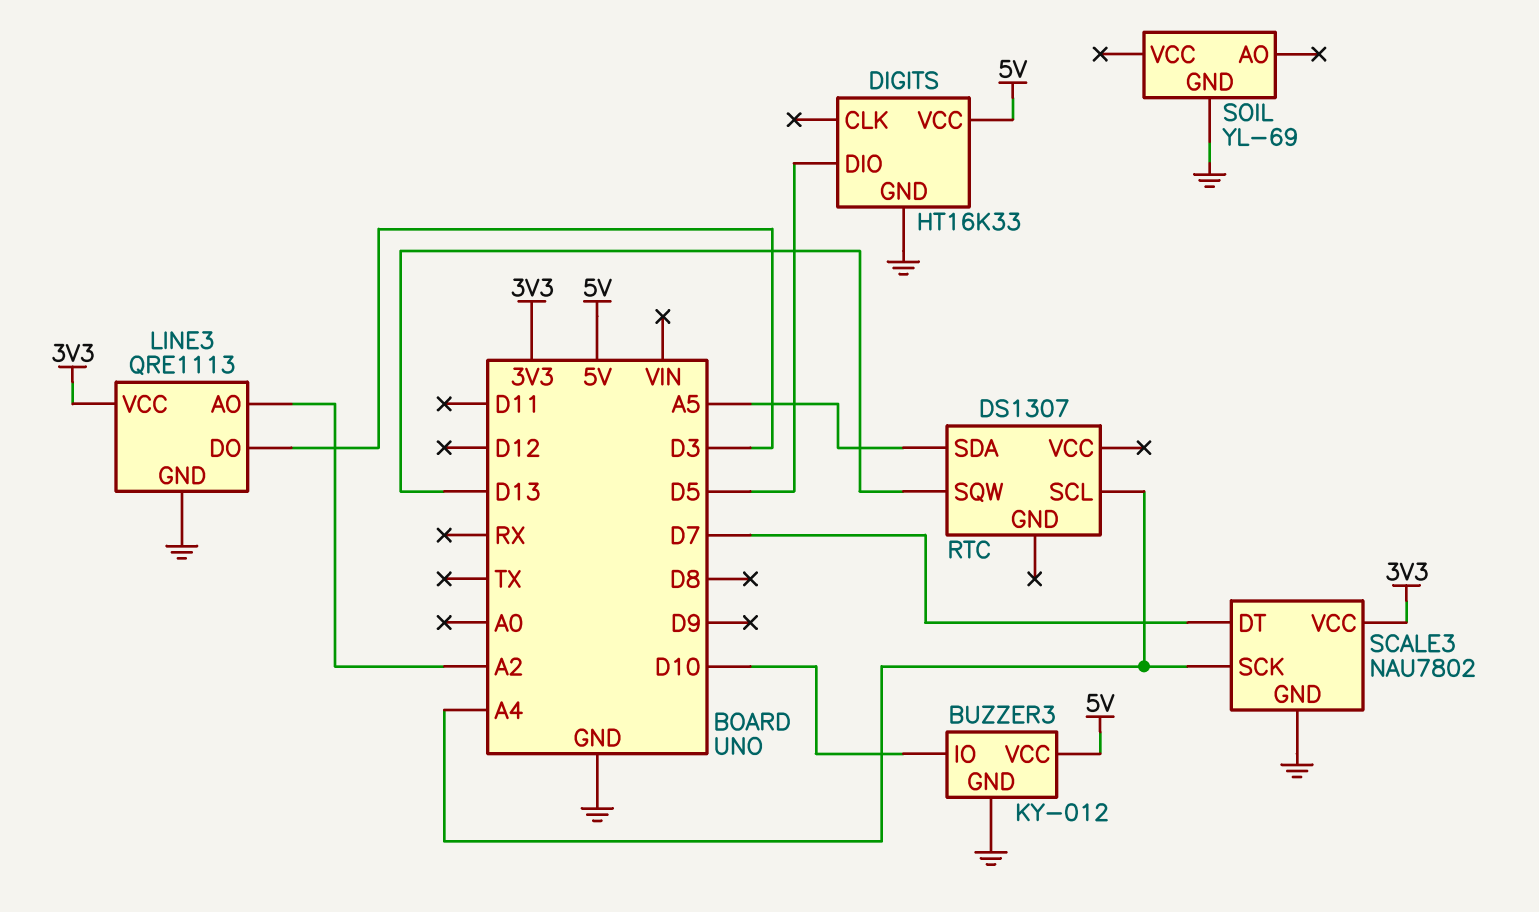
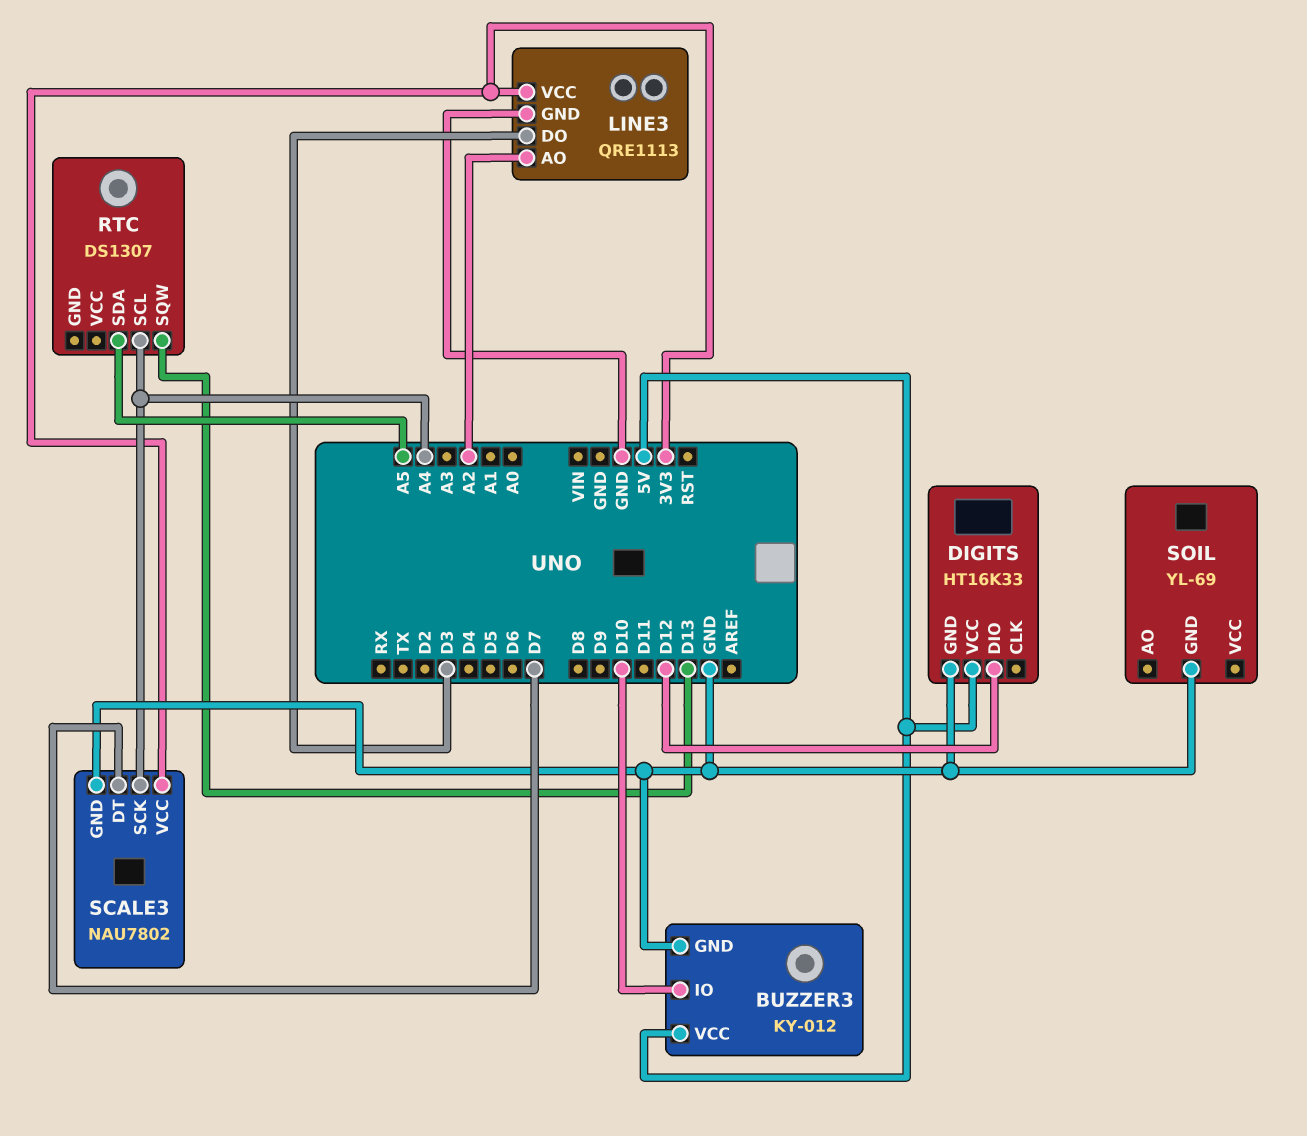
DIGITS pin DIO: D5 -> D12

